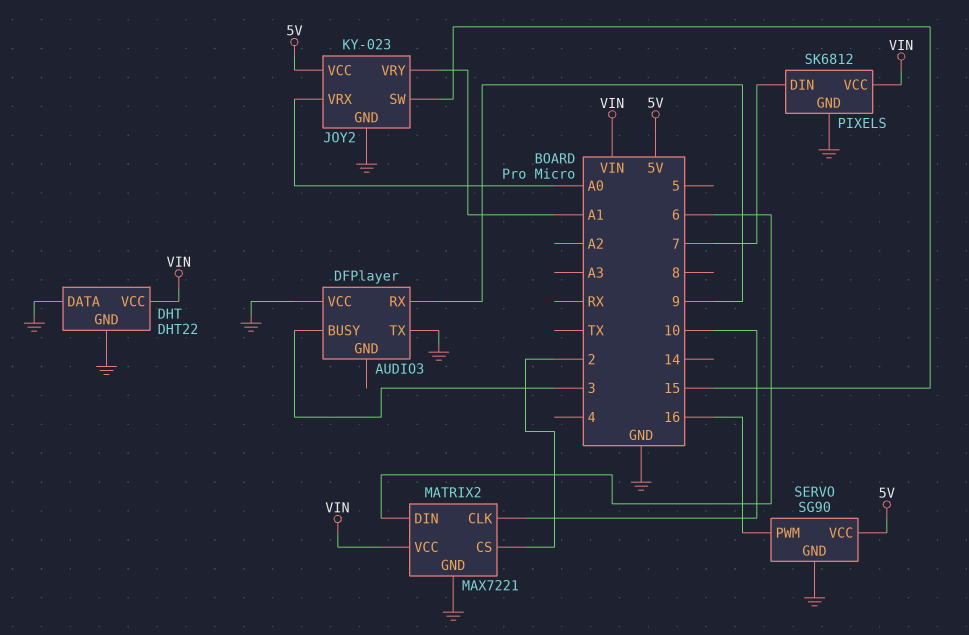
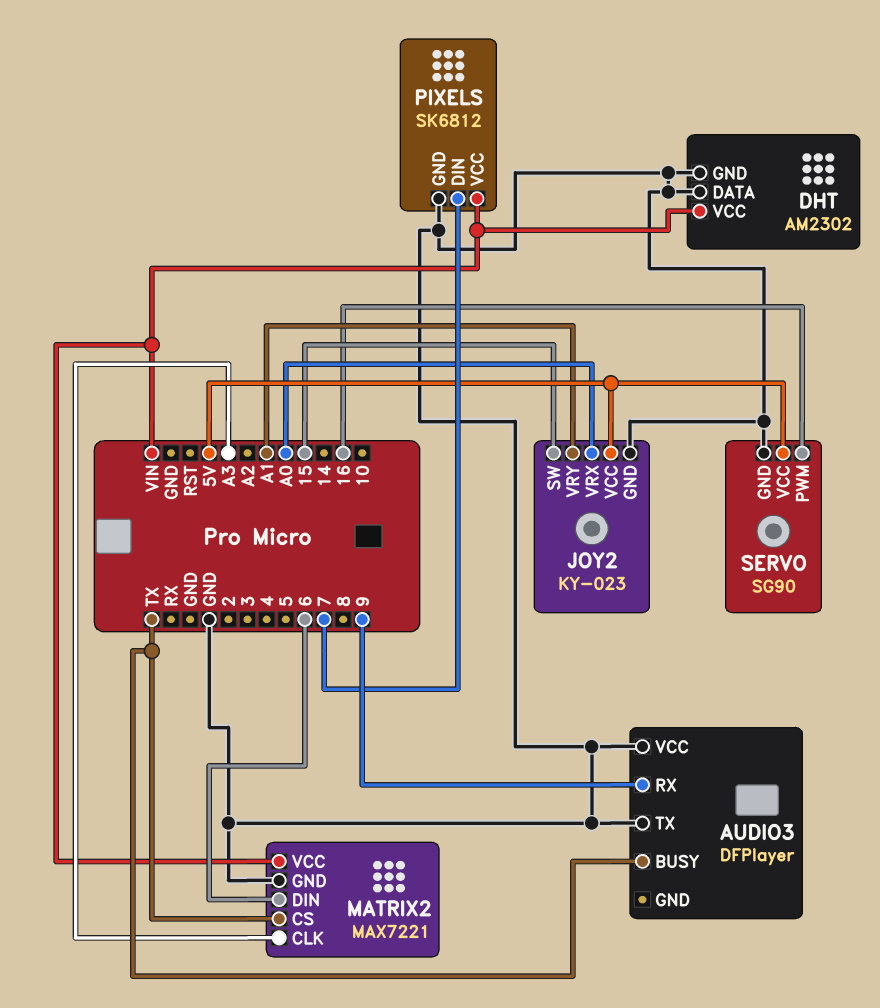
AUDIO3 pin BUSY: 3 -> TX
DHT: DHT22 -> AM2302
MATRIX2 pin CLK: 10 -> A3
MATRIX2 pin CS: 2 -> TX

